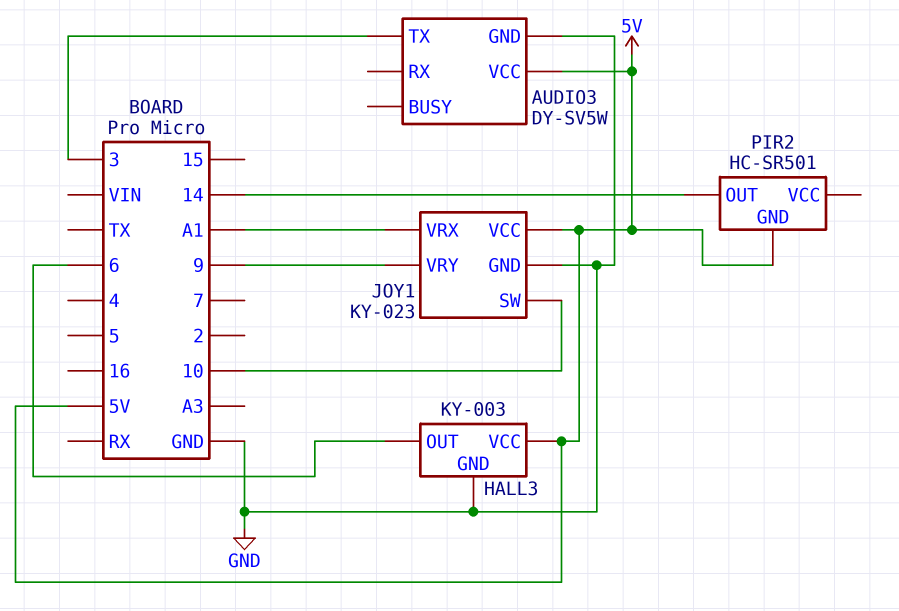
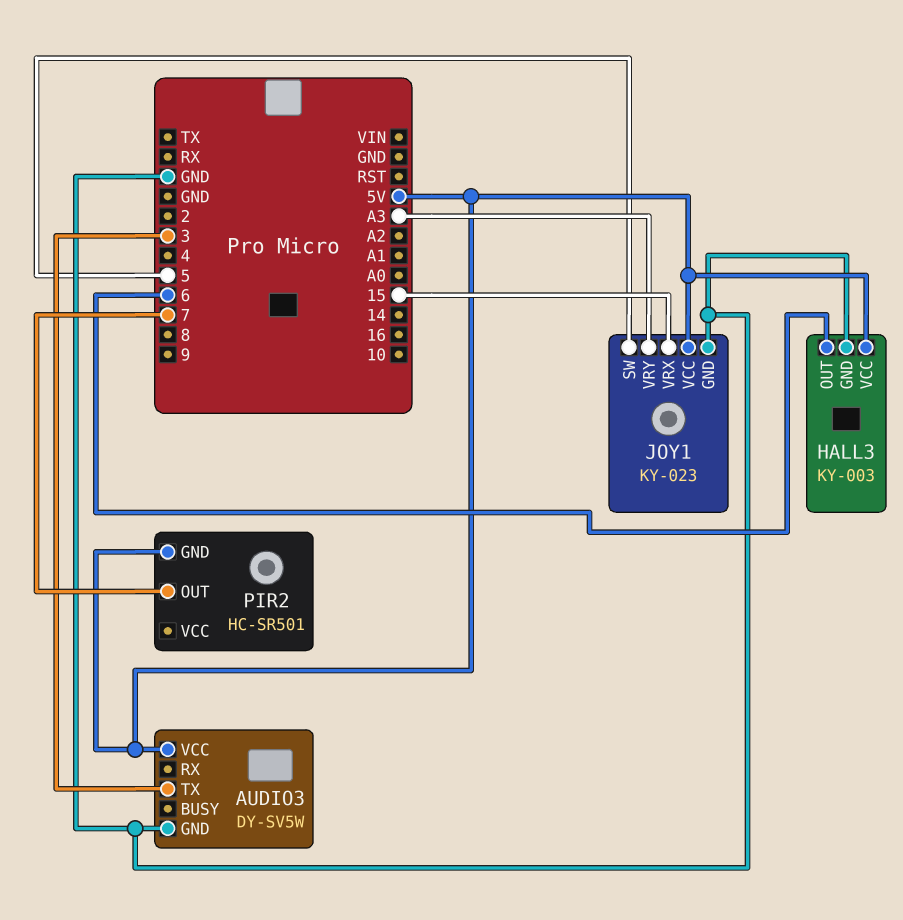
JOY1 pin SW: 10 -> 5
JOY1 pin VRX: A1 -> 15
JOY1 pin VRY: 9 -> A3
PIR2 pin OUT: 14 -> 7

